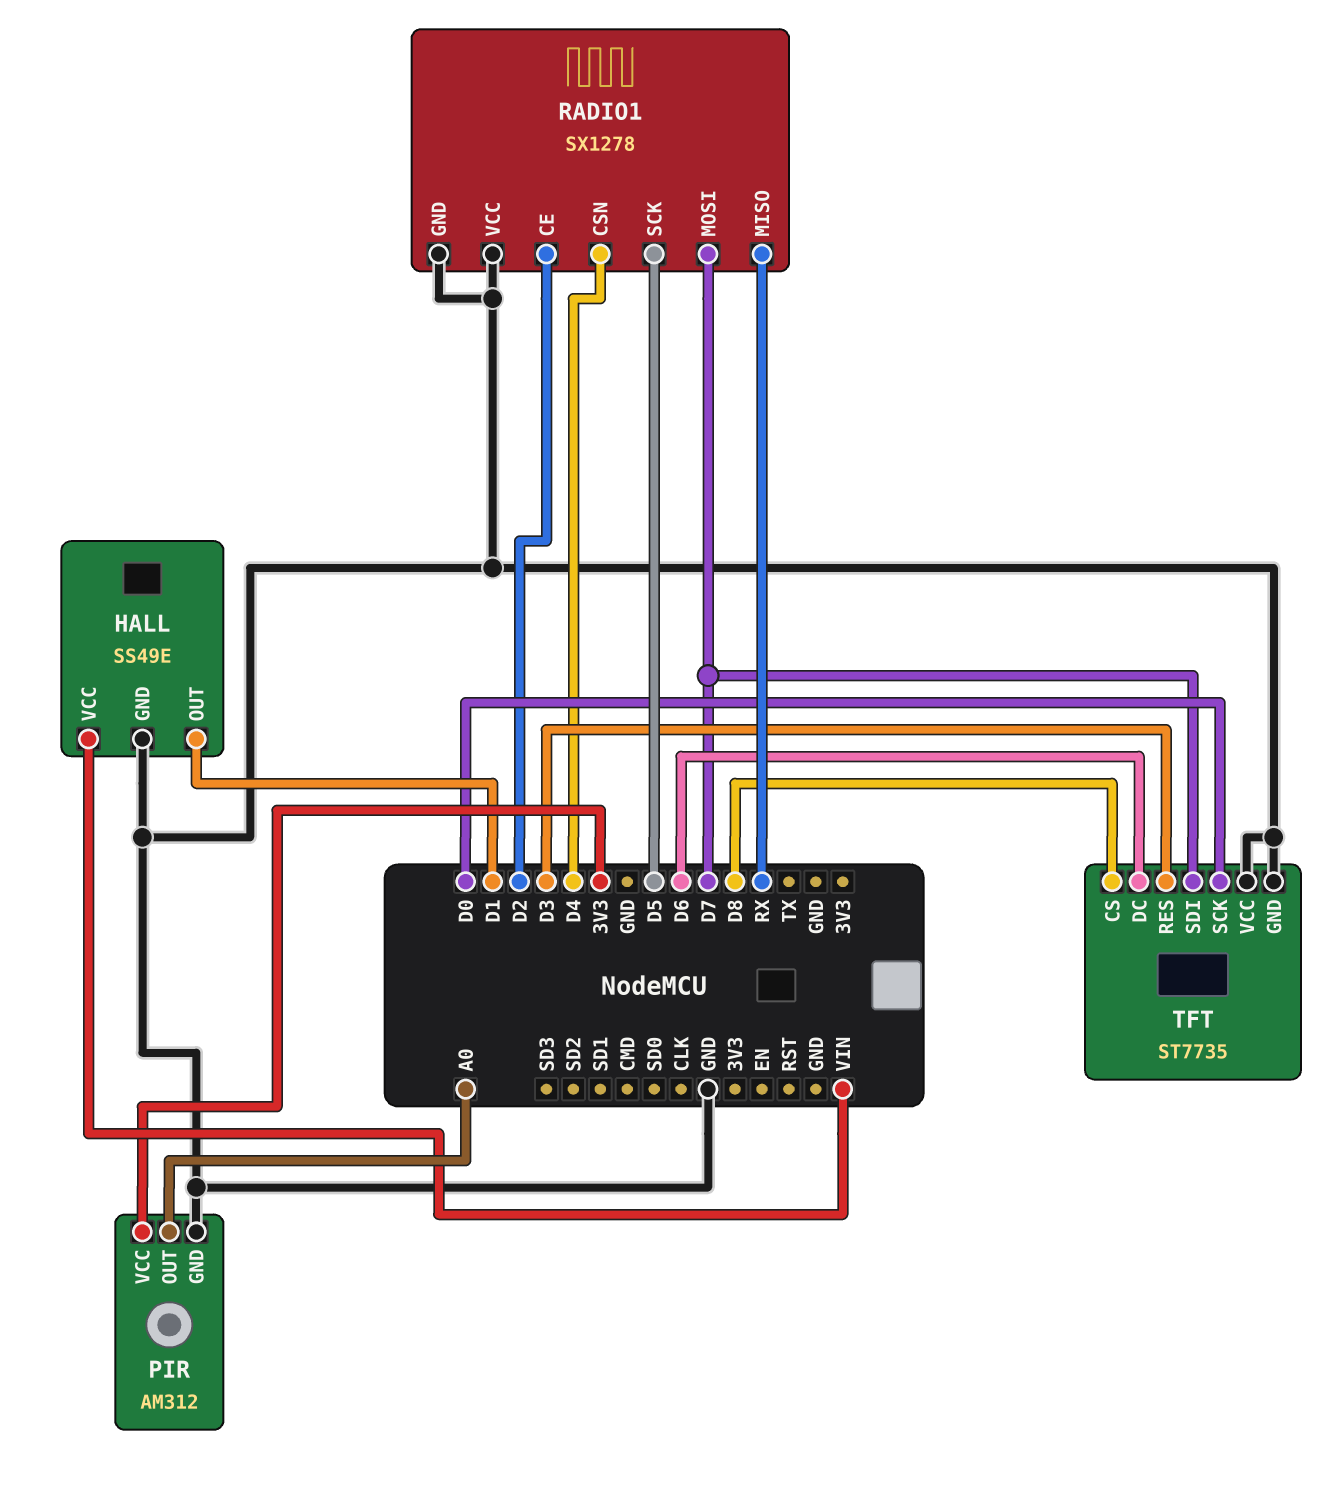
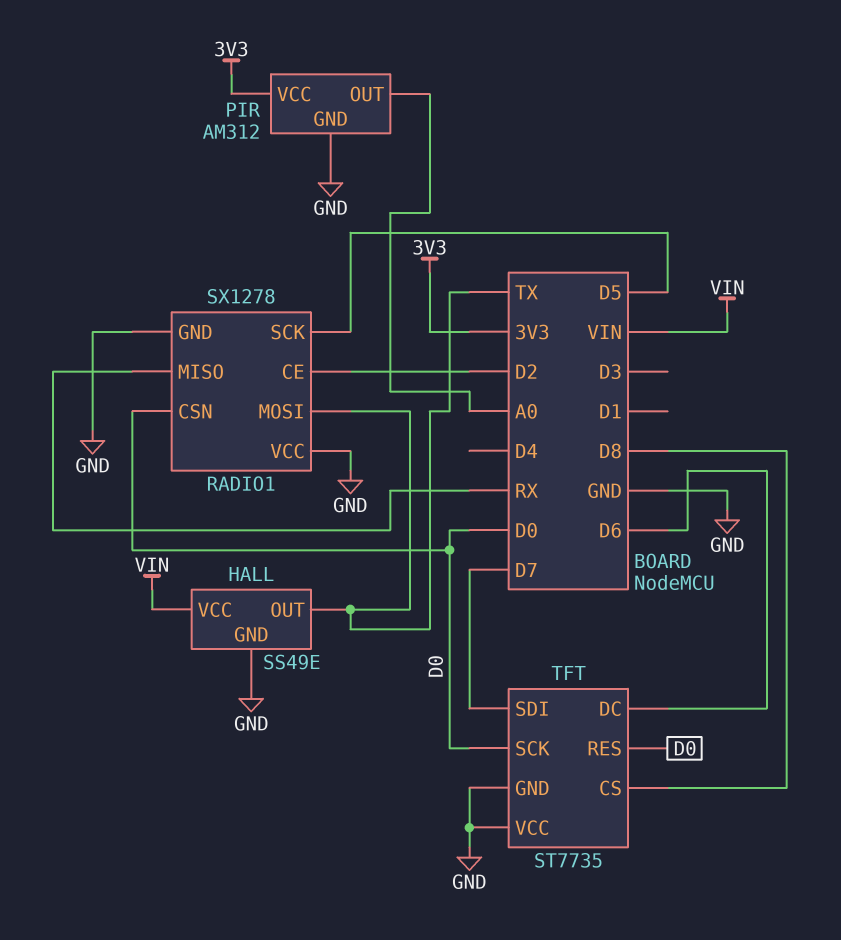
HALL pin OUT: D1 -> TX
RADIO1 pin CSN: D4 -> D0
RADIO1 pin MOSI: D7 -> TX
TFT pin RES: D3 -> D0

